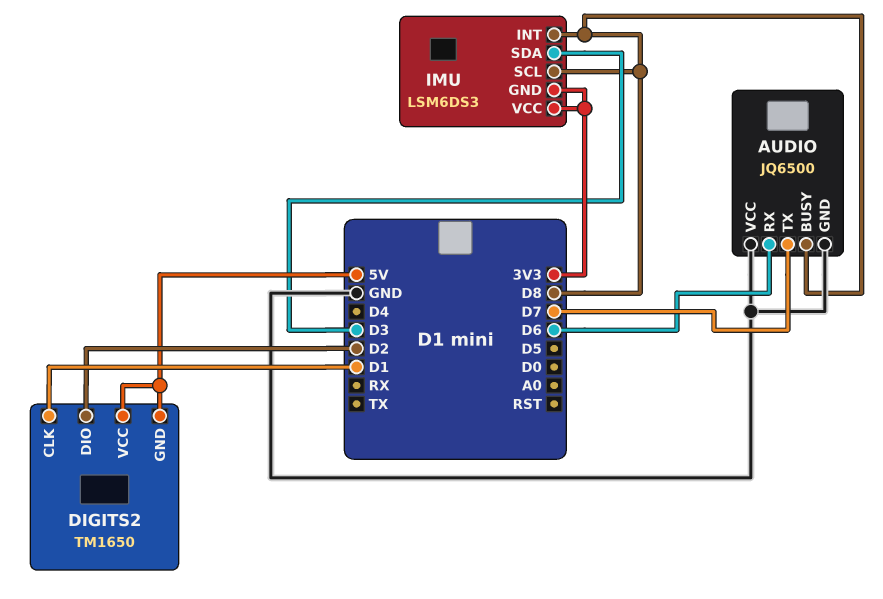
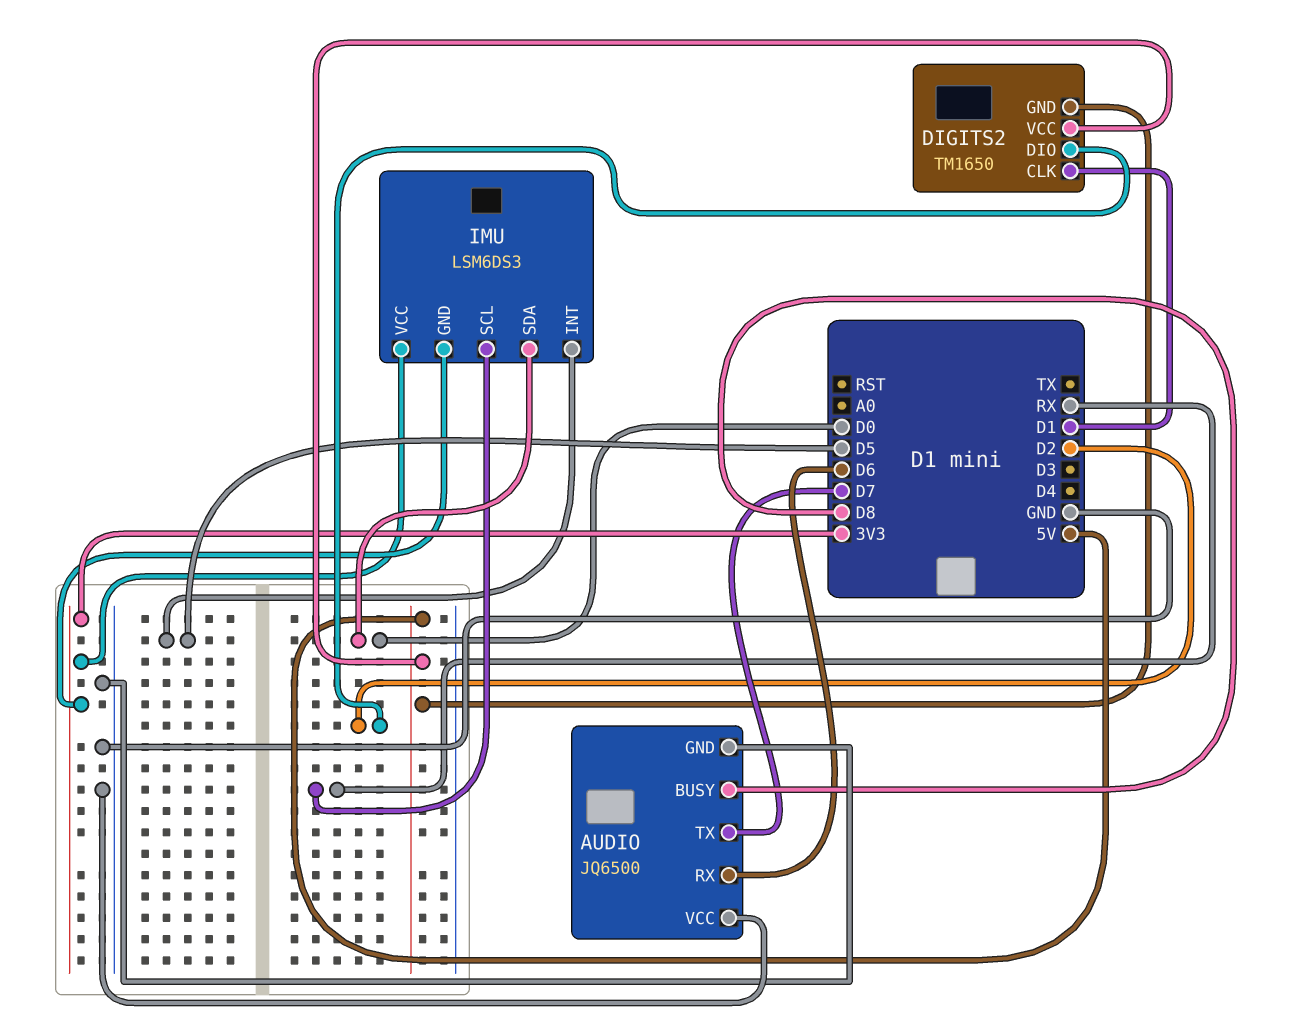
IMU pin INT: D8 -> D5
IMU pin SCL: D8 -> RX
IMU pin SDA: D3 -> D0

